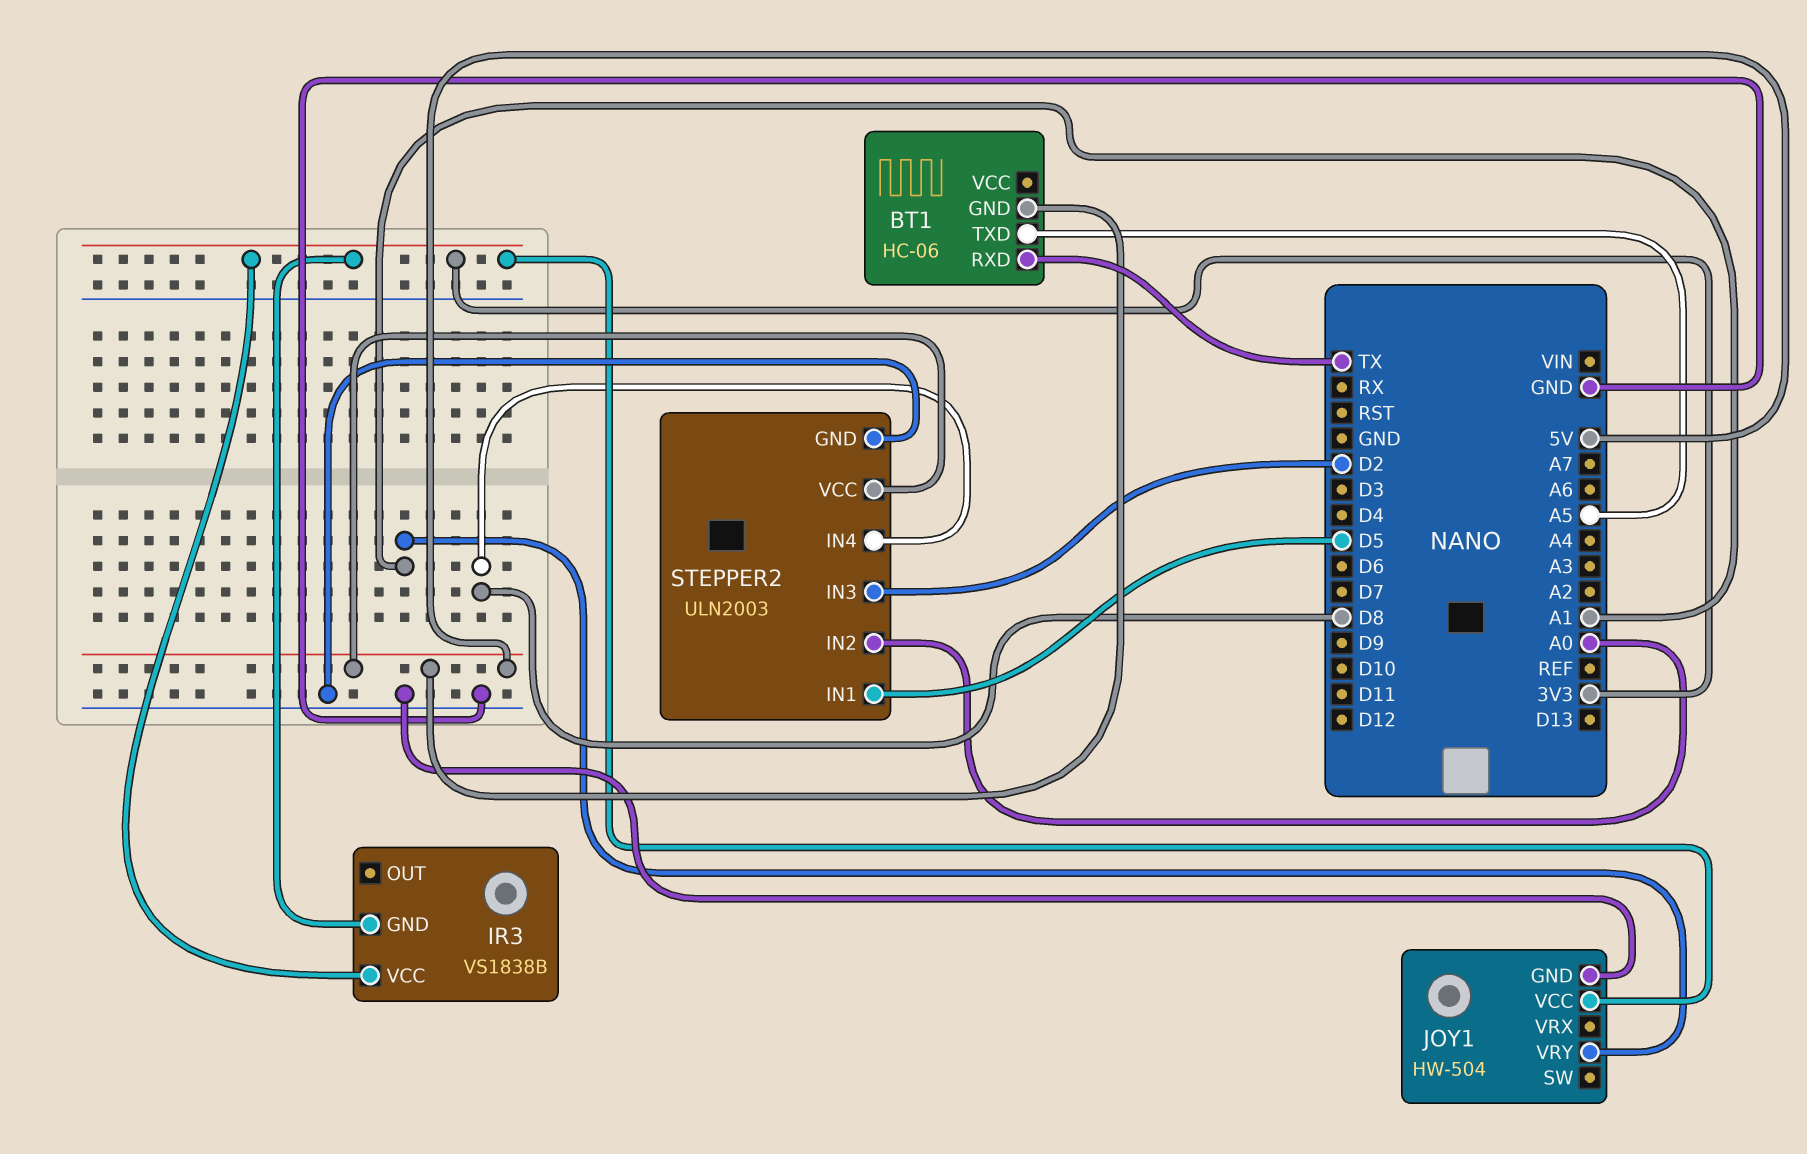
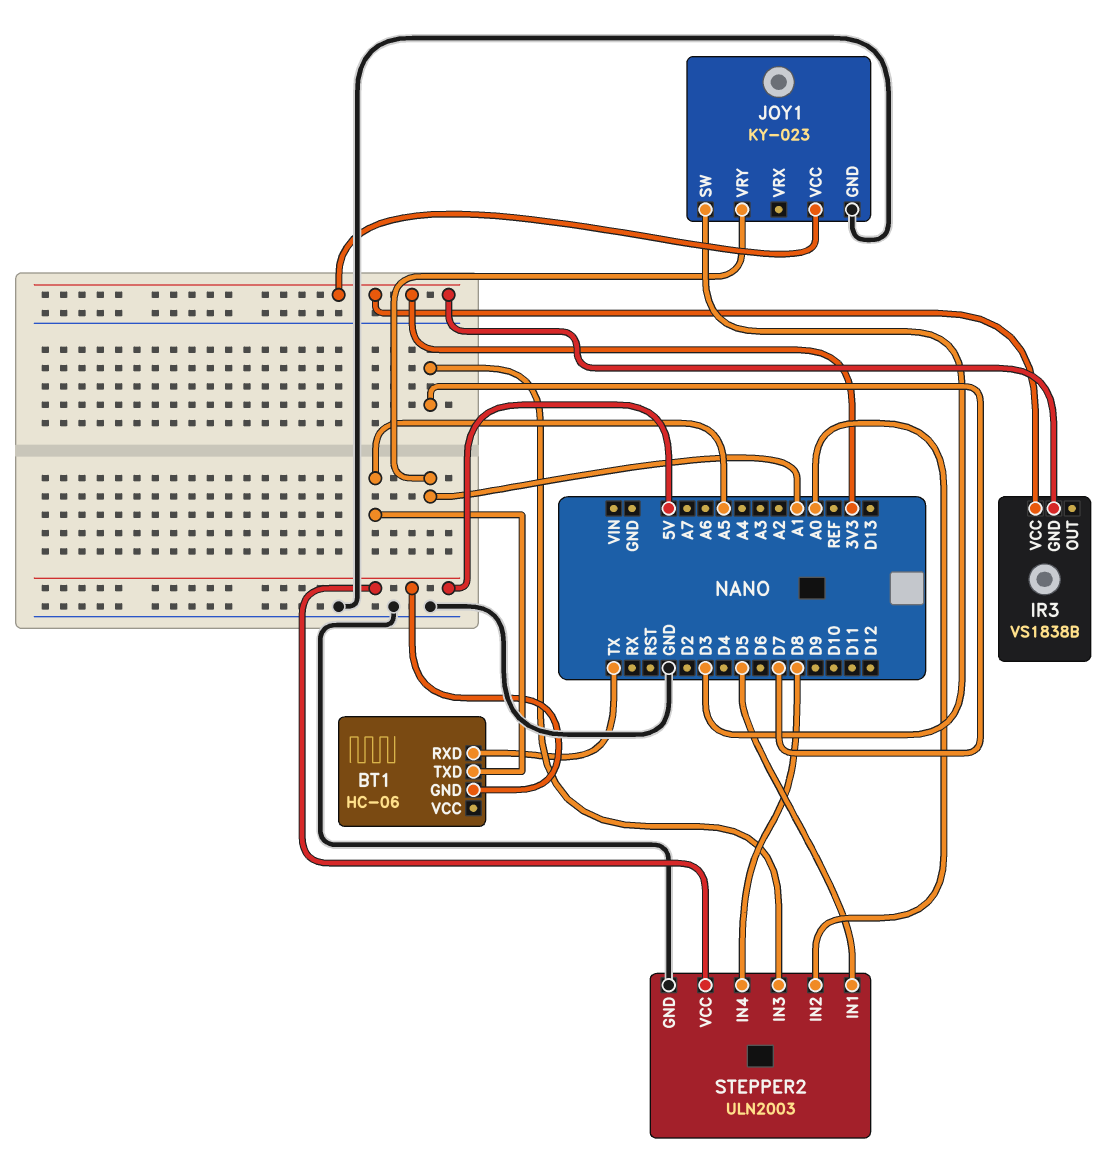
JOY1: HW-504 -> KY-023
JOY1 pin SW: none -> D3
STEPPER2 pin IN3: D2 -> D7

